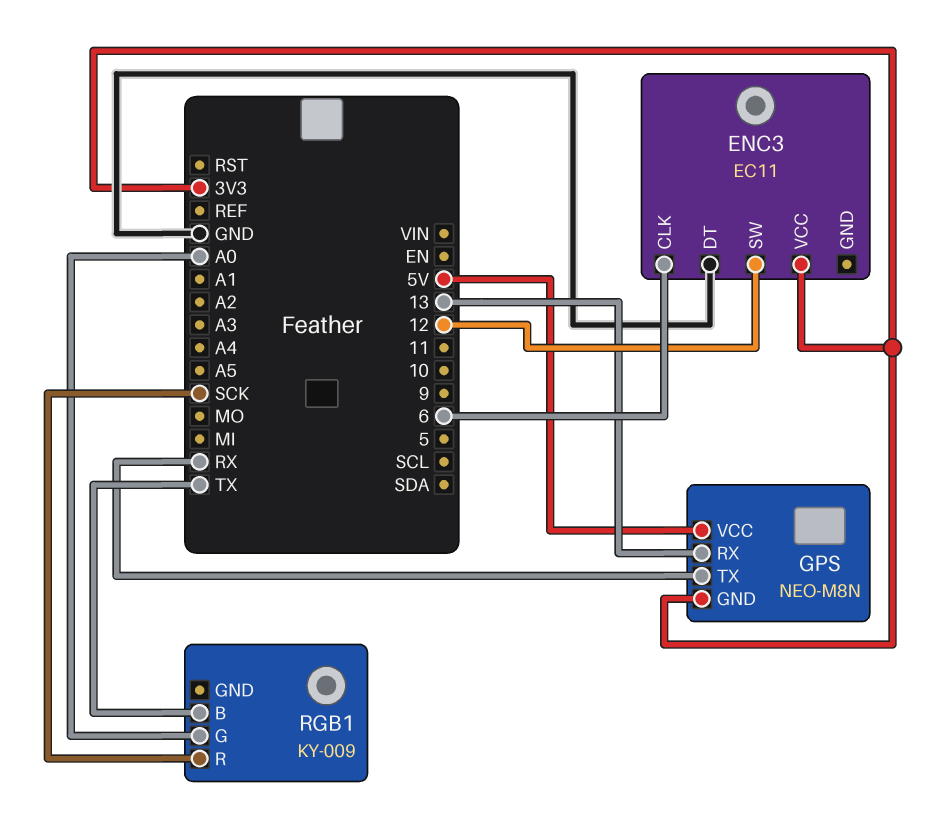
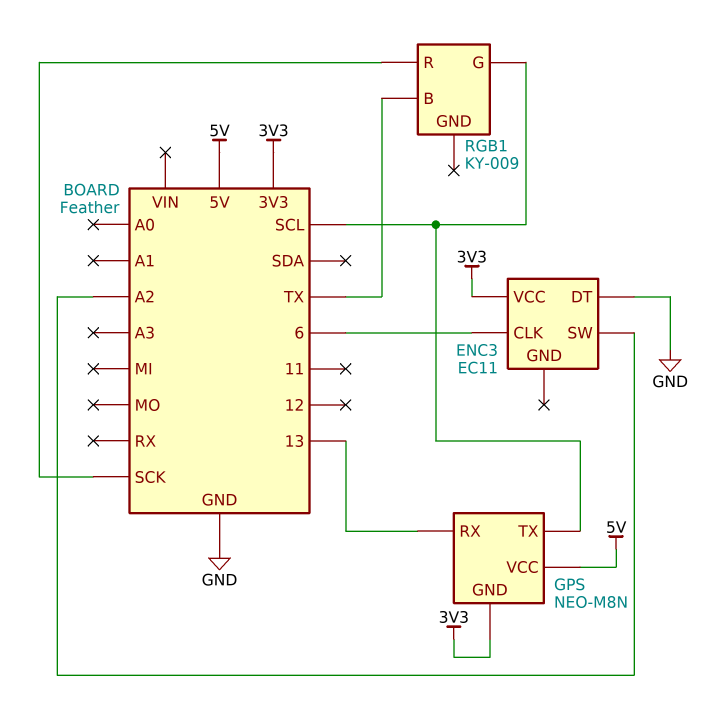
ENC3 pin SW: 12 -> A2
GPS pin TX: RX -> SCL
RGB1 pin G: A0 -> SCL

